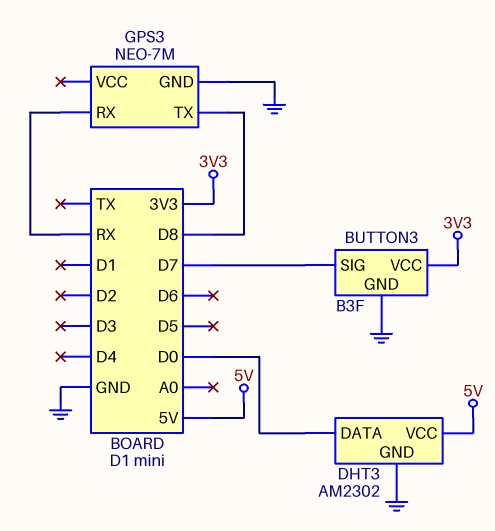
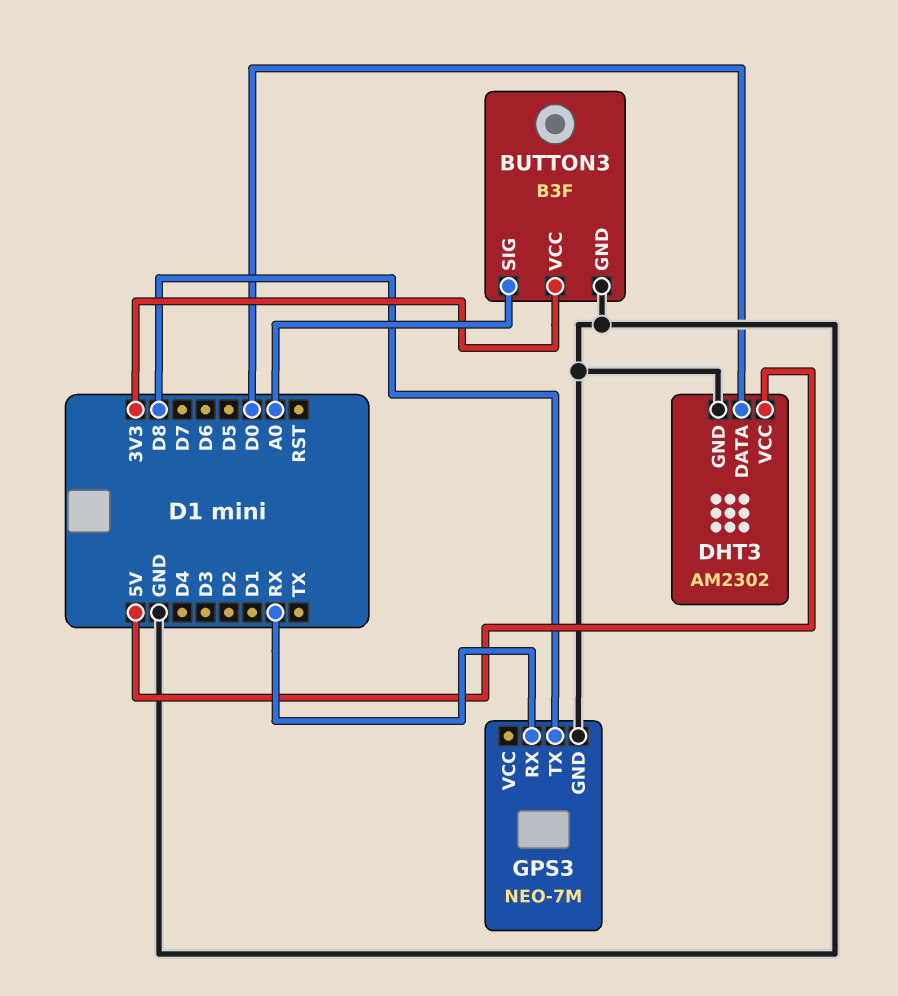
BUTTON3 pin SIG: D7 -> A0

